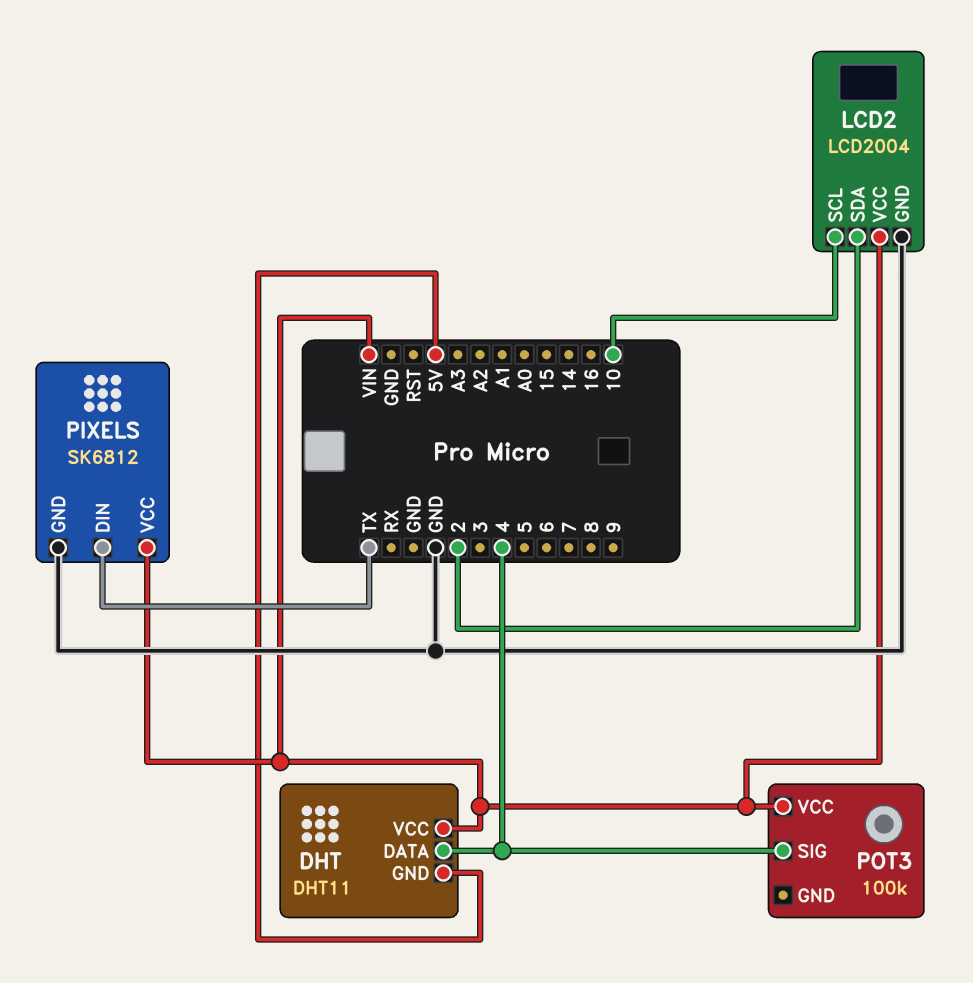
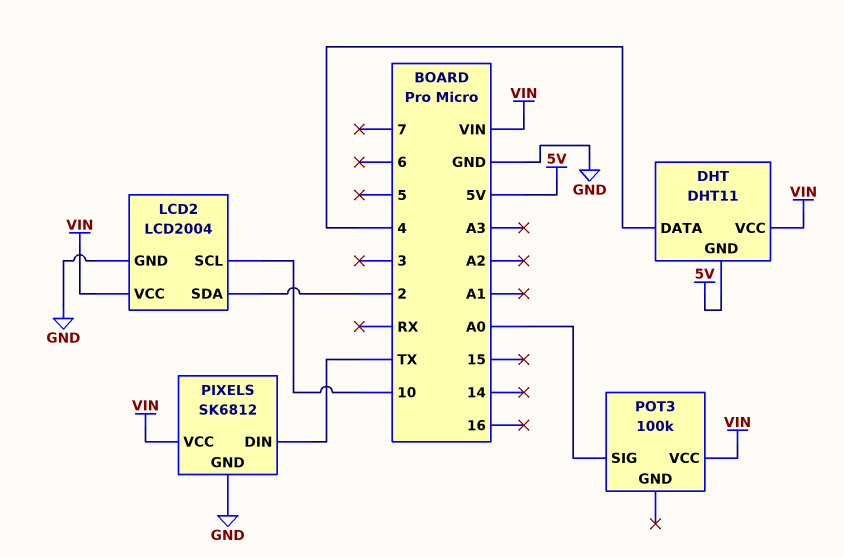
POT3 pin SIG: 4 -> A0

